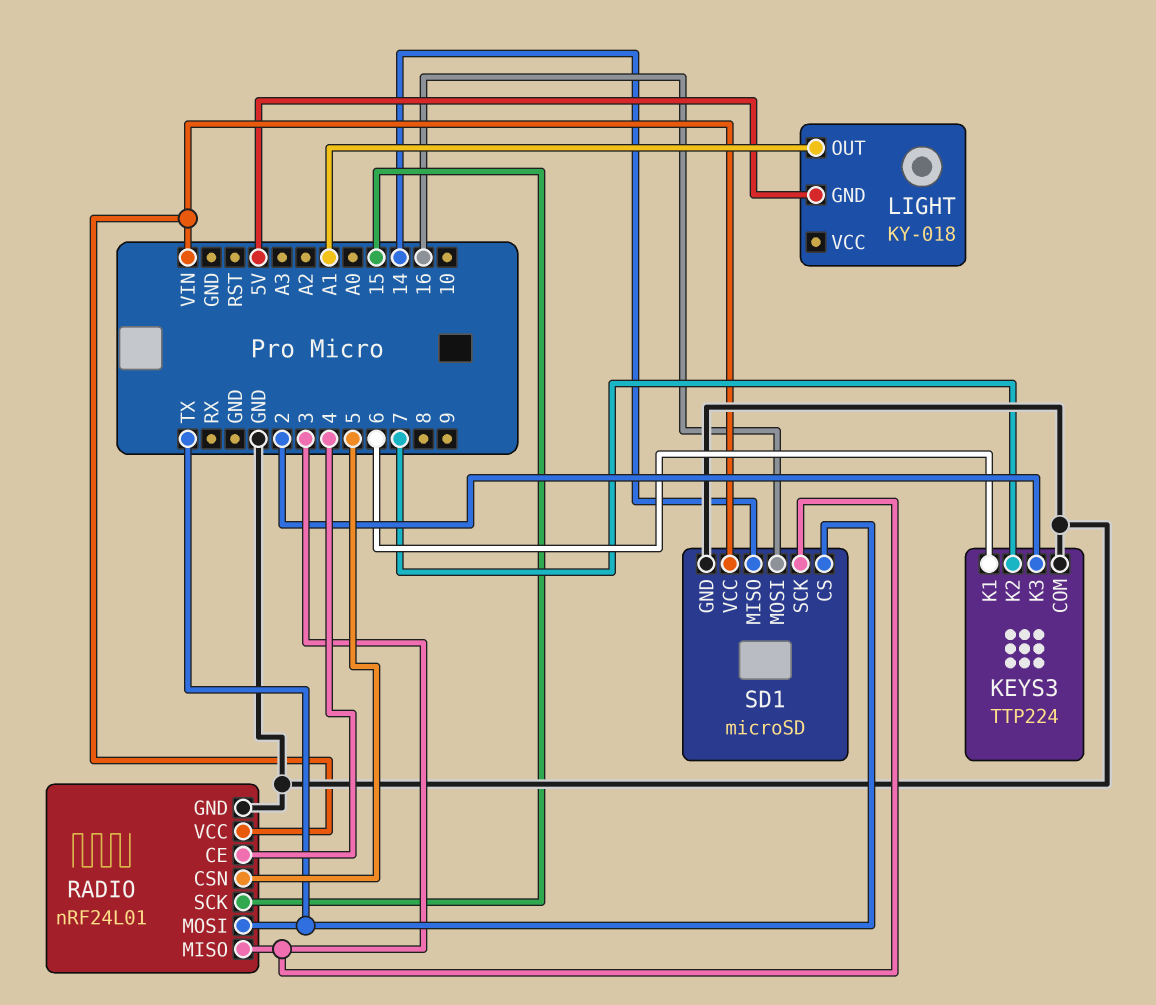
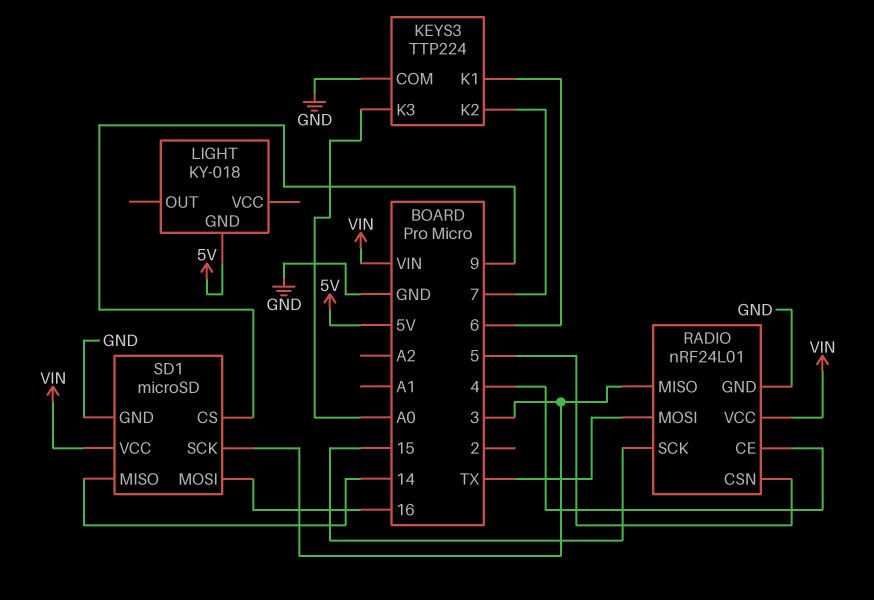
KEYS3 pin K3: 2 -> A0
LIGHT pin OUT: A1 -> none
SD1 pin CS: TX -> 9

